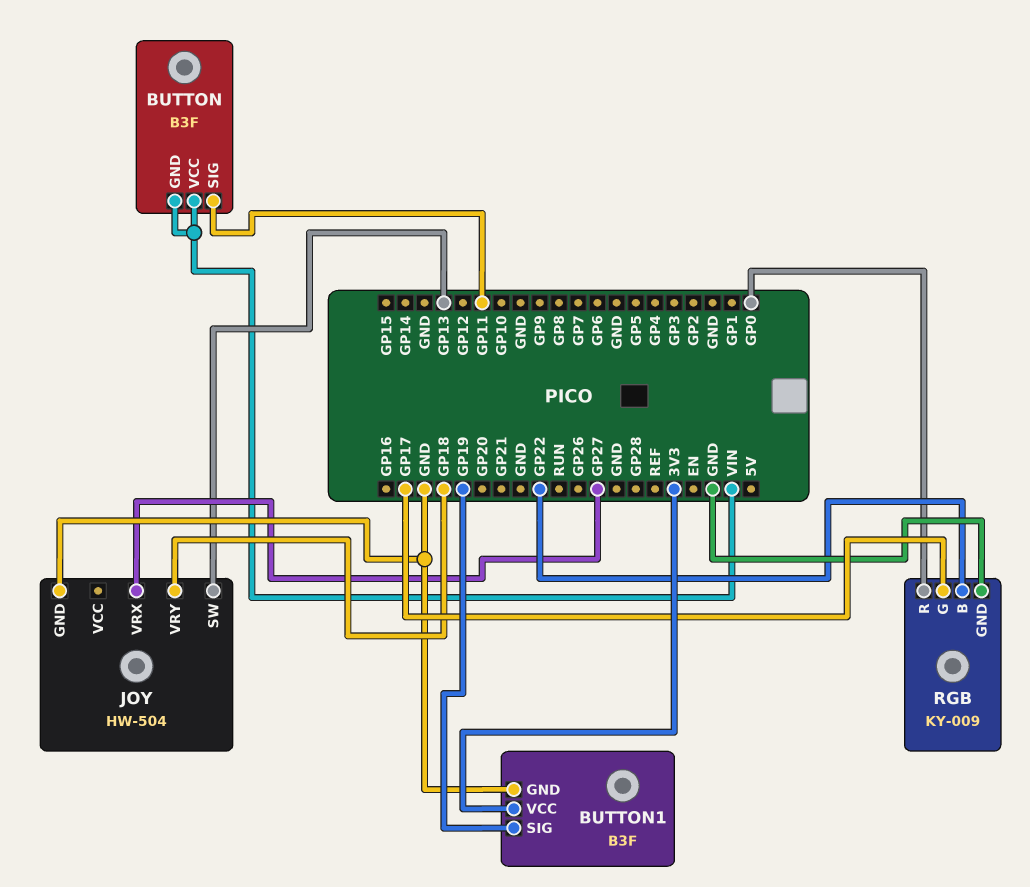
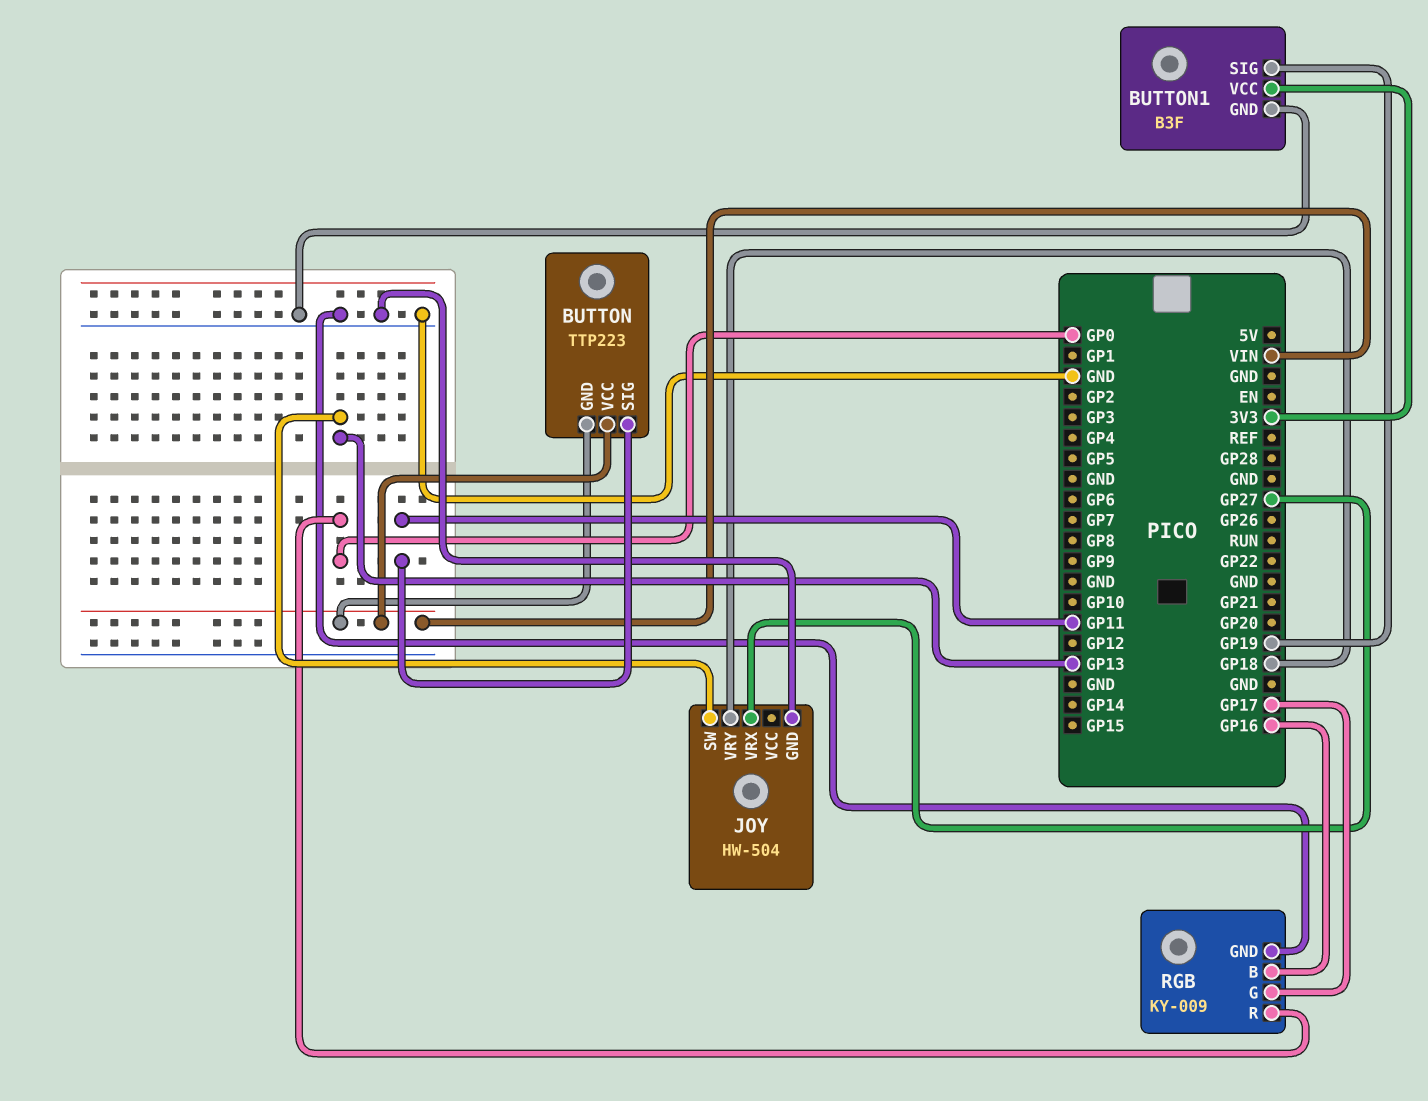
BUTTON: B3F -> TTP223
RGB pin B: GP22 -> GP16

